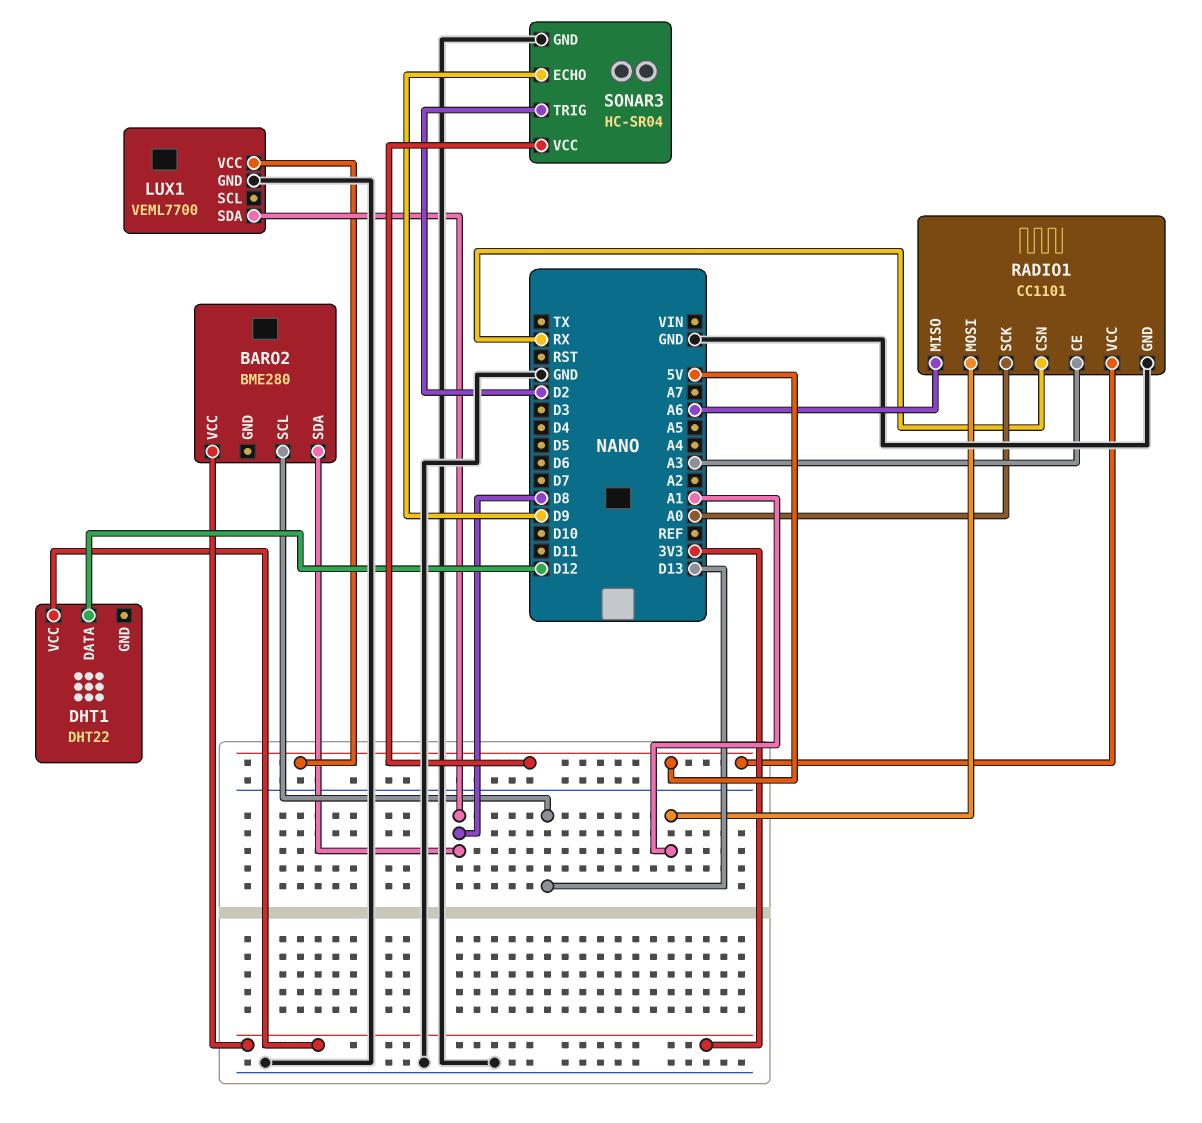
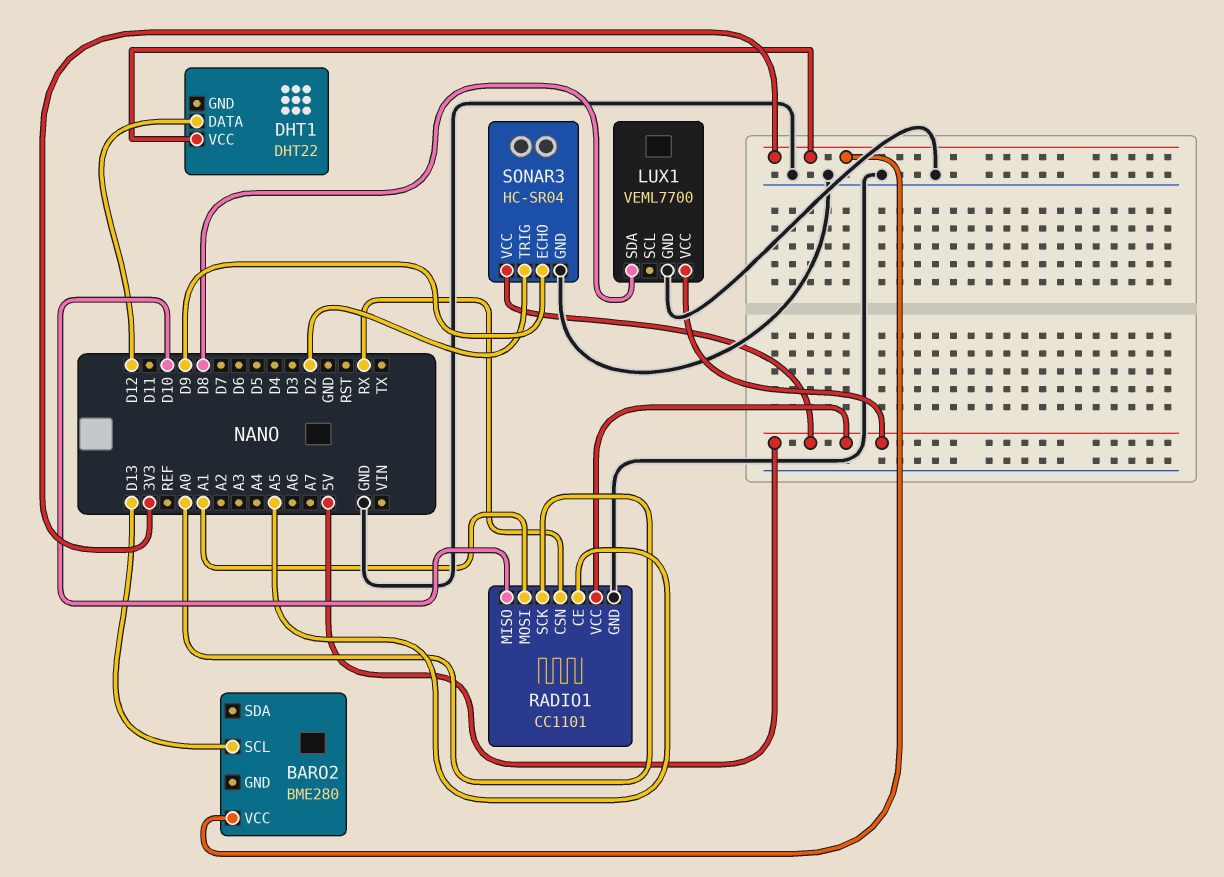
BARO2 pin SDA: D8 -> none
RADIO1 pin CE: A3 -> A5
RADIO1 pin MISO: A6 -> D10

